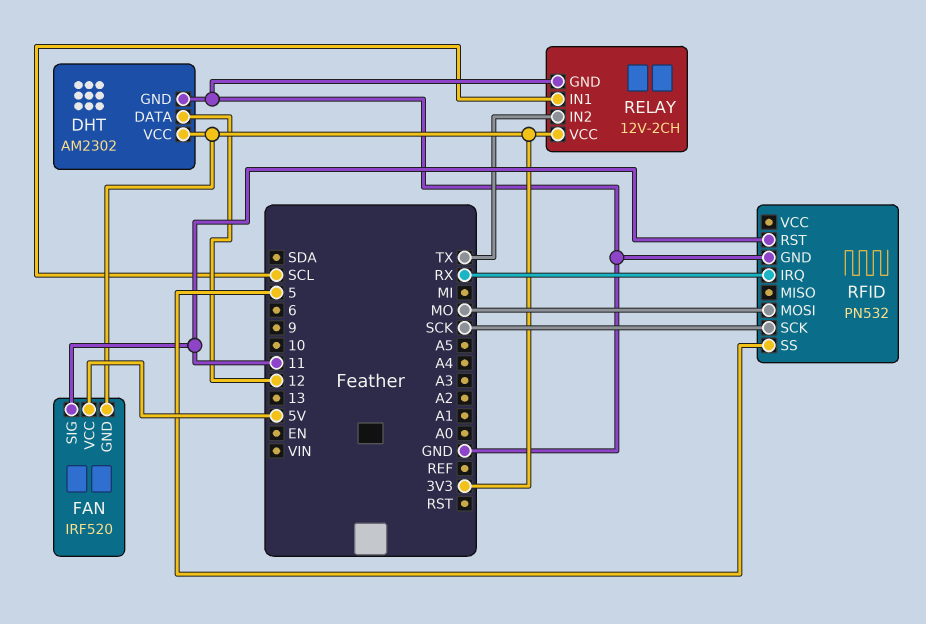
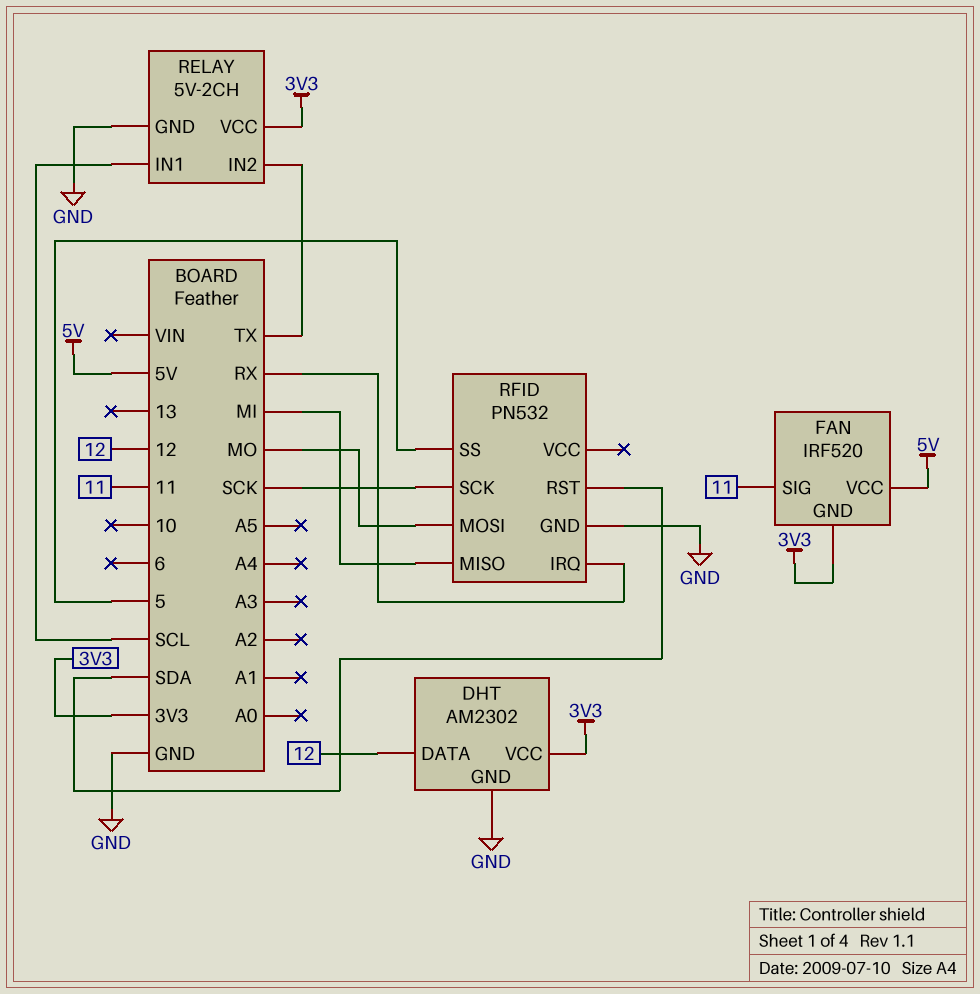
RELAY: 12V-2CH -> 5V-2CH
RFID pin MISO: none -> MI
RFID pin RST: 11 -> SDA

